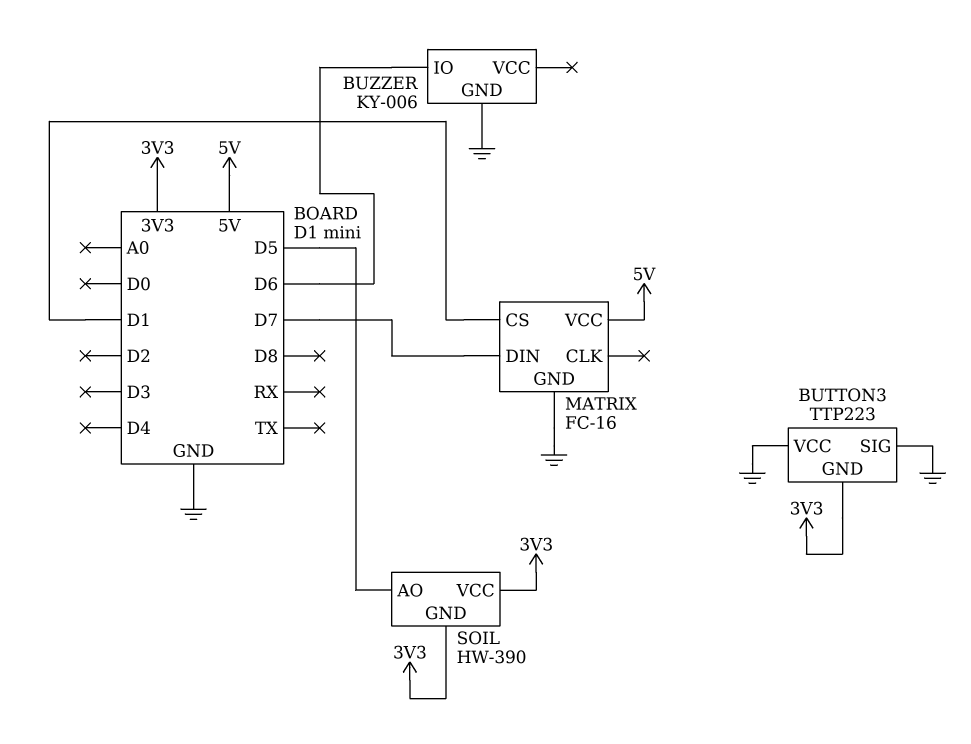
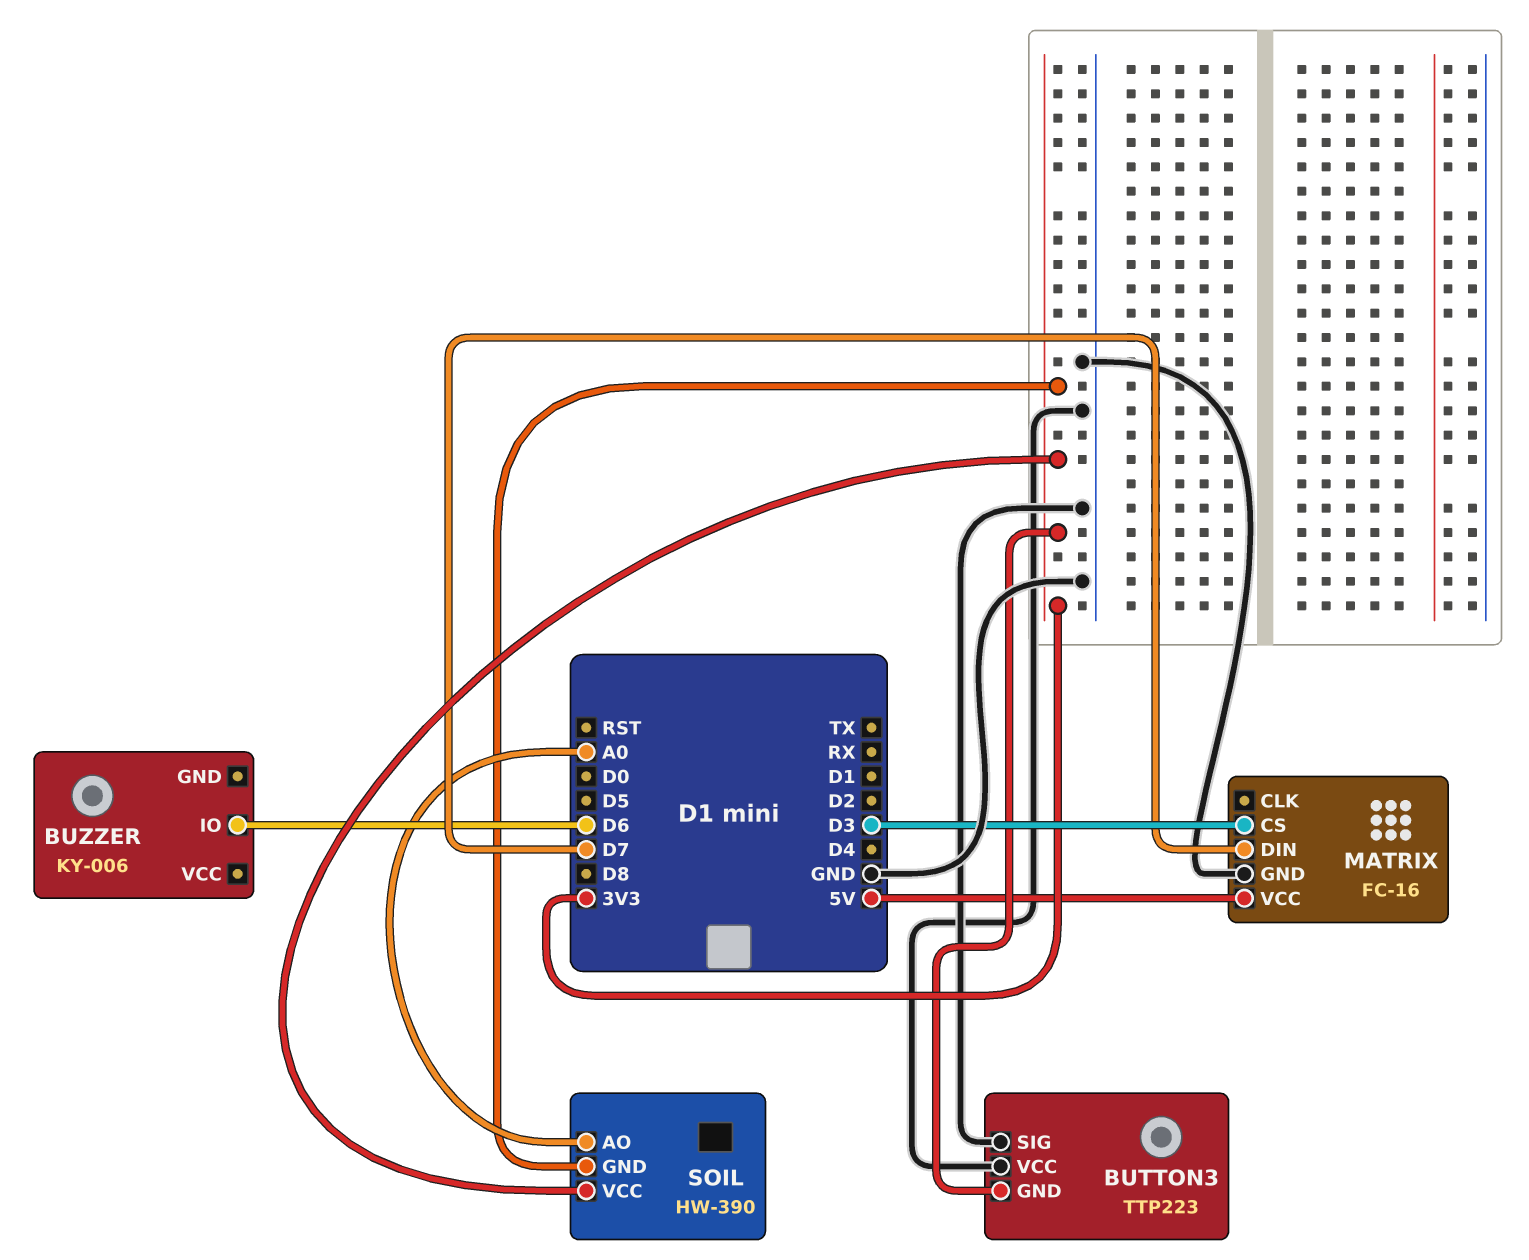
BUZZER pin GND: GND -> none
MATRIX pin CS: D1 -> D3
SOIL pin AO: D5 -> A0

